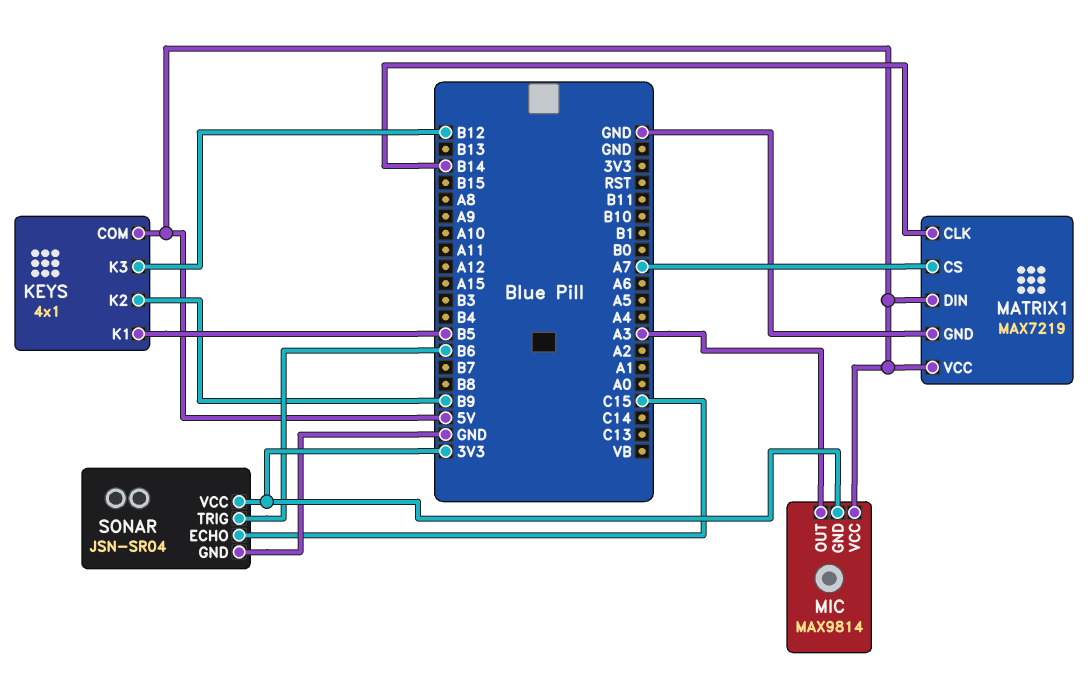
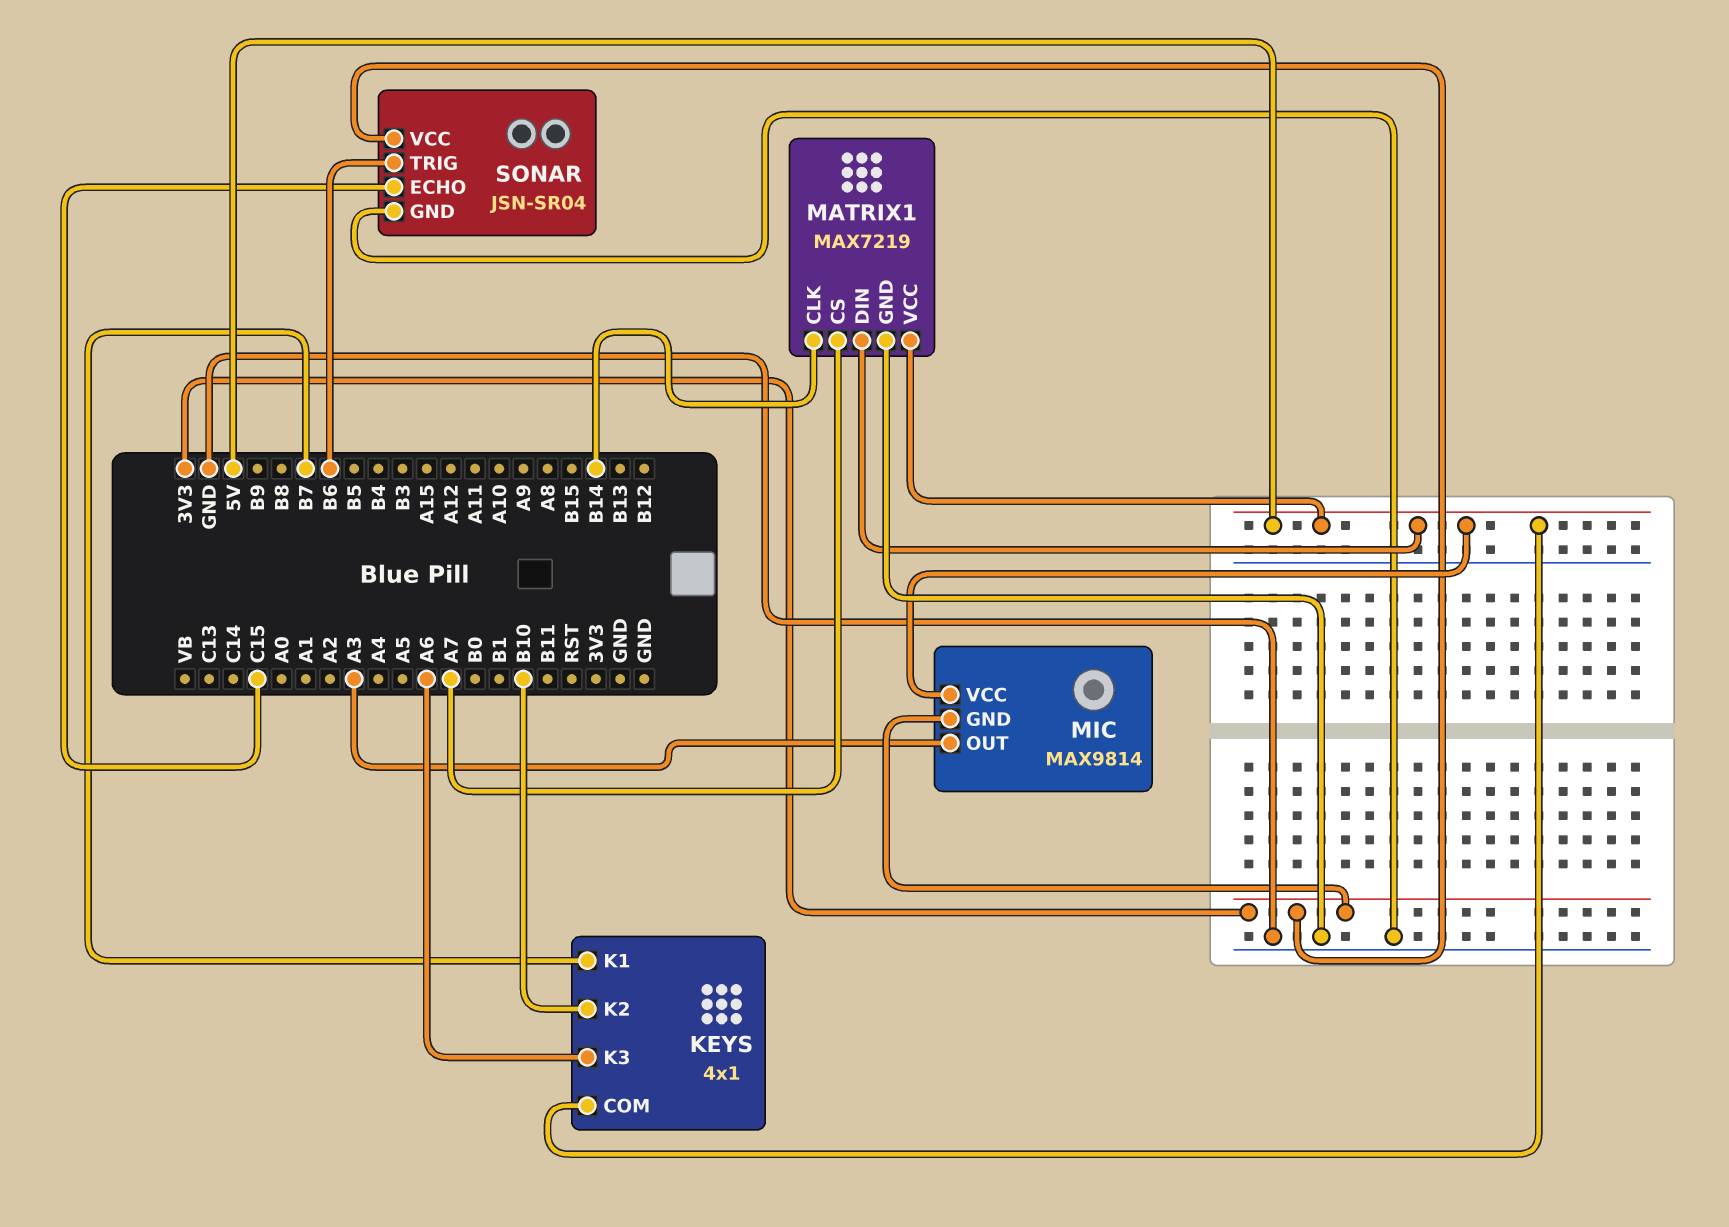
KEYS pin K1: B5 -> B7
KEYS pin K2: B9 -> B10
KEYS pin K3: B12 -> A6

